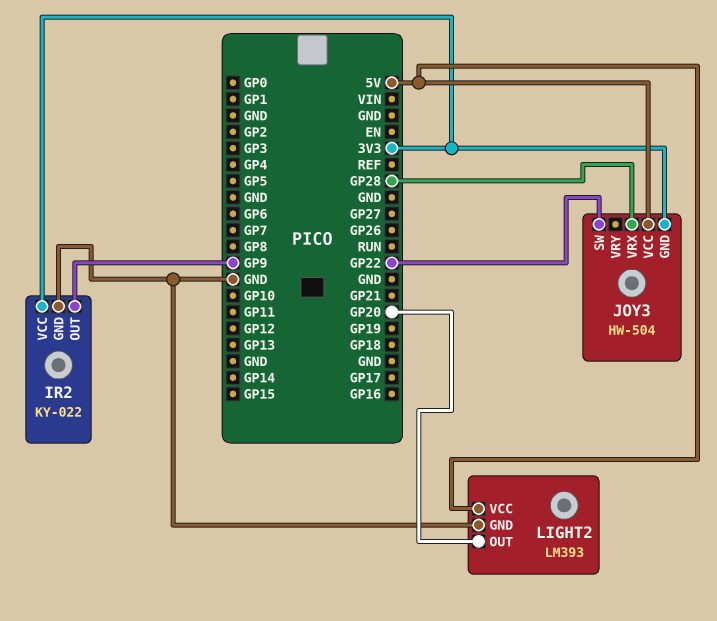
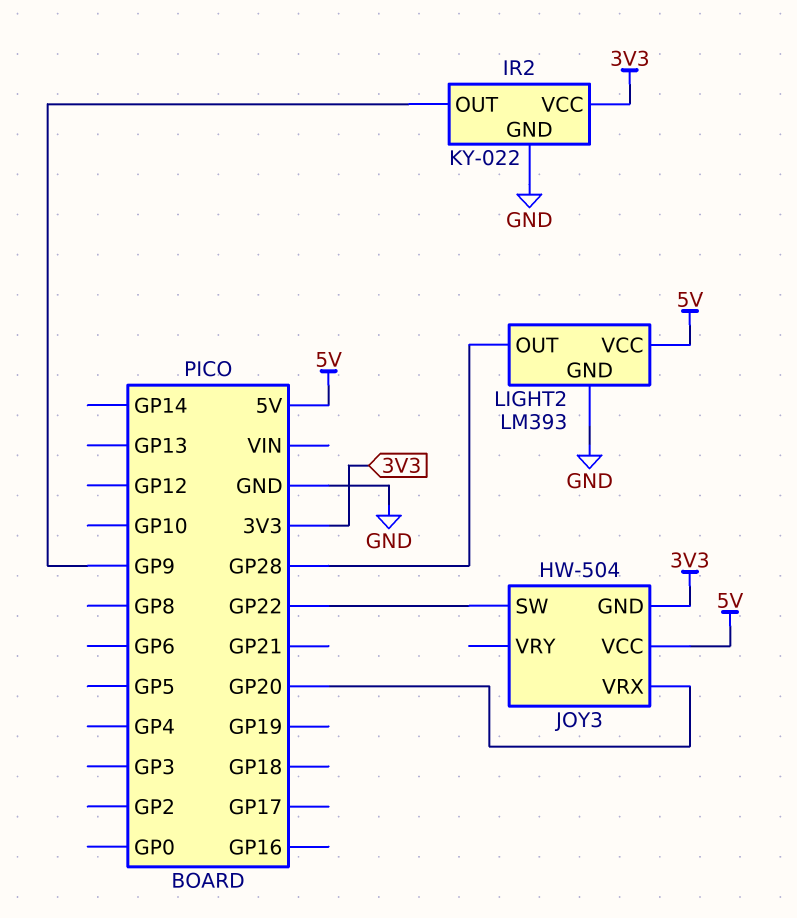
JOY3 pin VRX: GP28 -> GP20
LIGHT2 pin OUT: GP20 -> GP28

